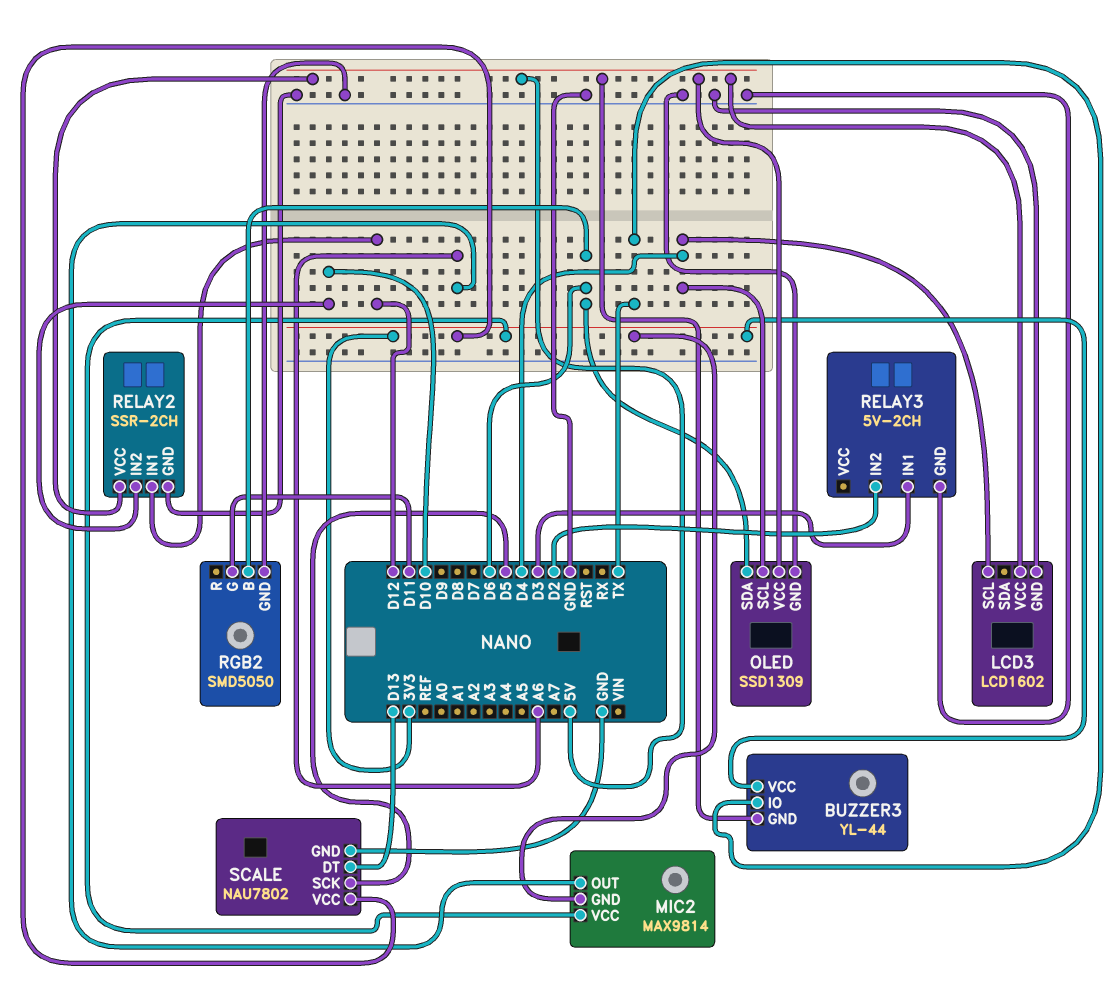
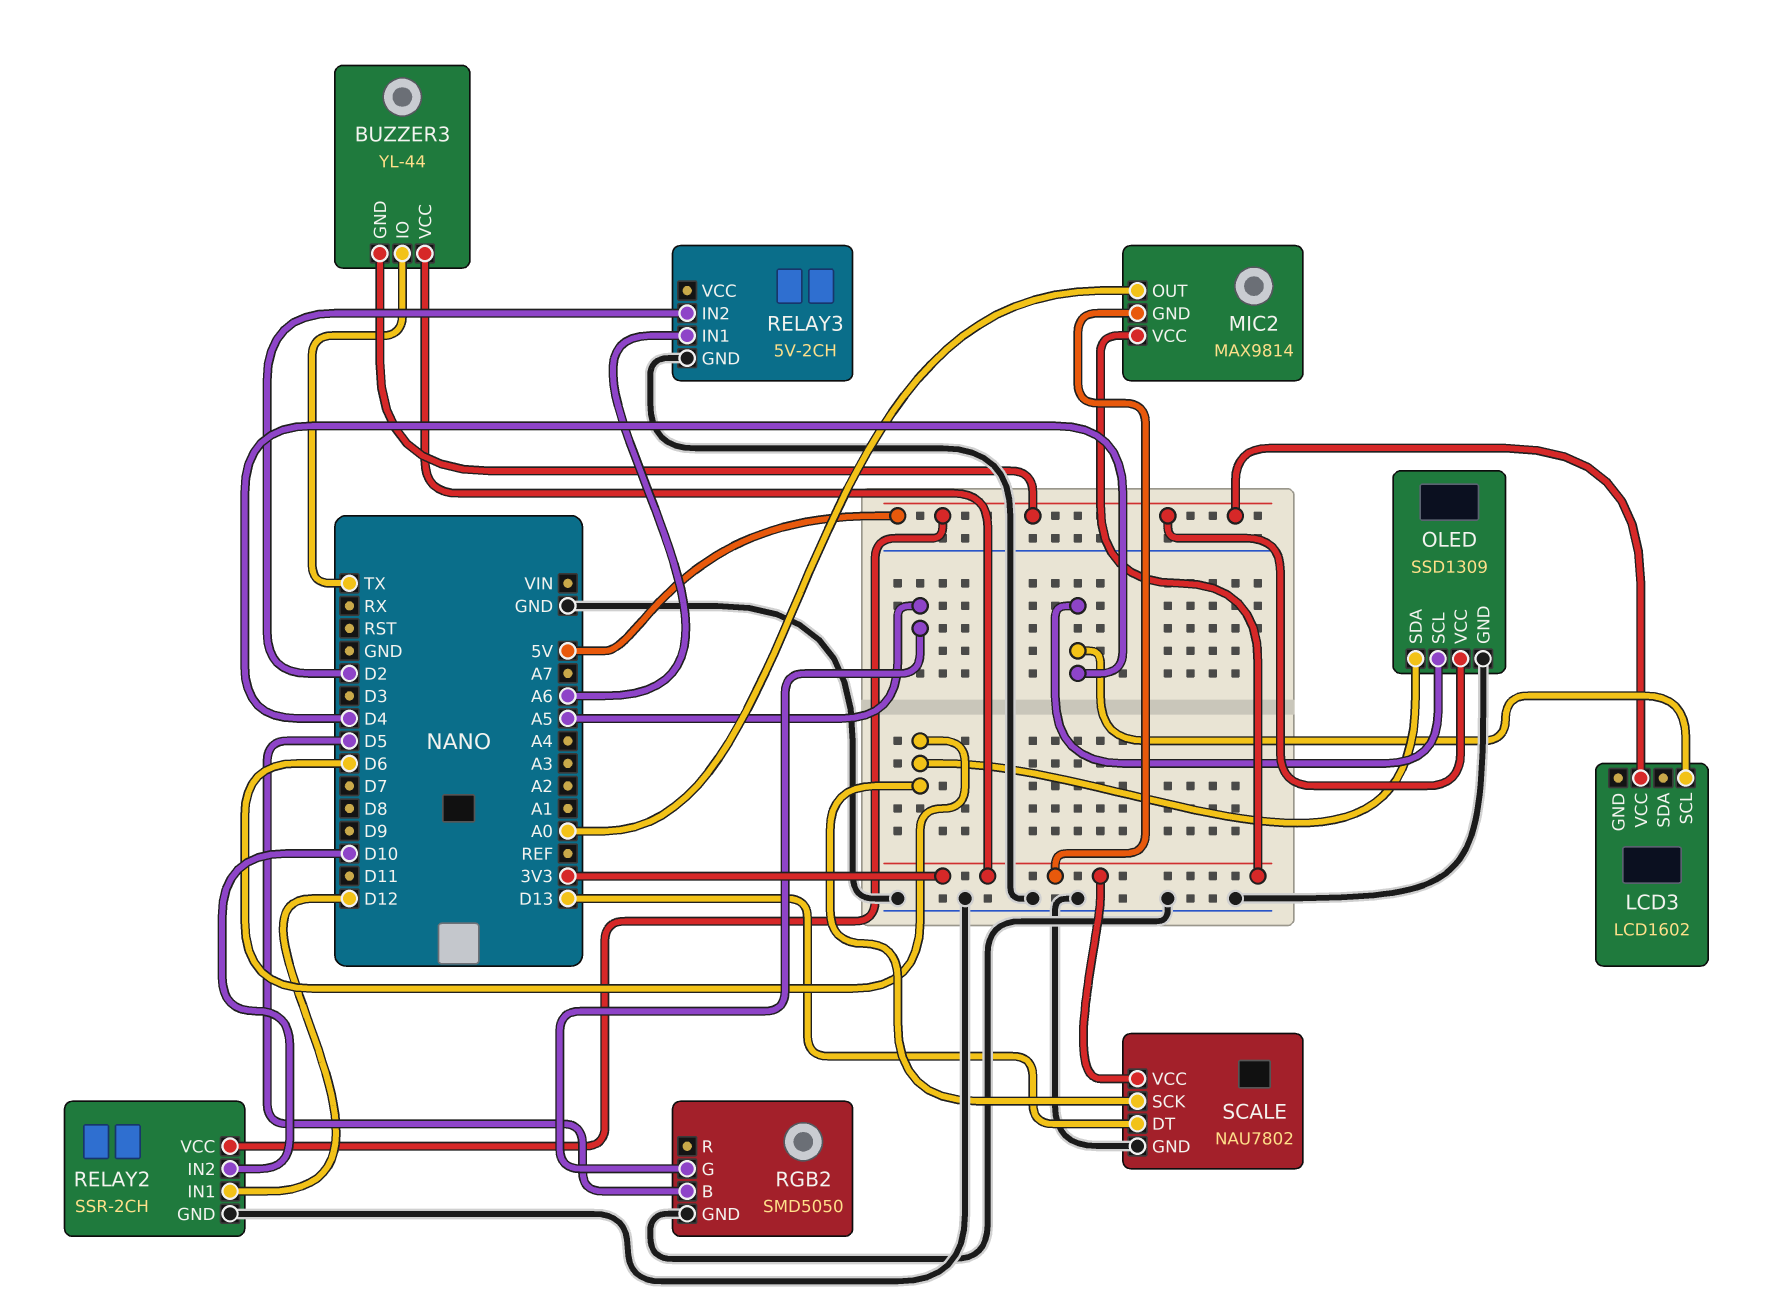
LCD3 pin GND: GND -> none
MIC2 pin OUT: A6 -> A0
RELAY3 pin IN1: D3 -> A6
RGB2 pin B: D6 -> D5
RGB2 pin G: D11 -> A5
SCALE pin SCK: D5 -> D6

